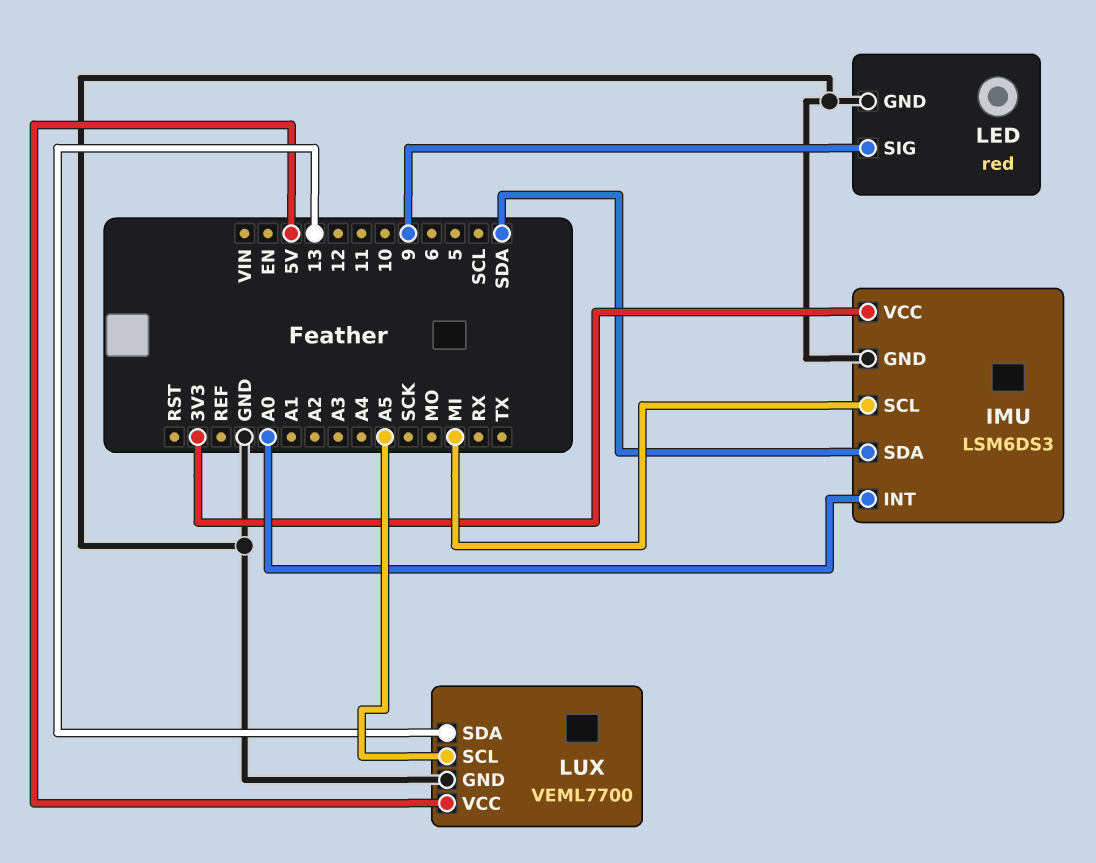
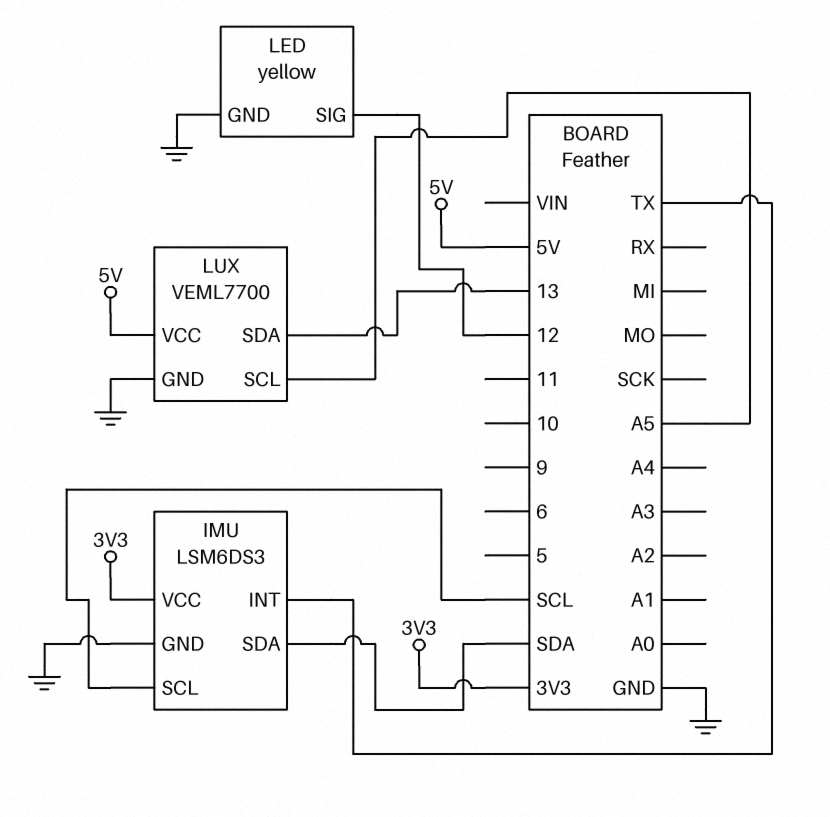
IMU pin INT: A0 -> TX
IMU pin SCL: MI -> SCL
LED: red -> yellow
LED pin SIG: 9 -> 12

